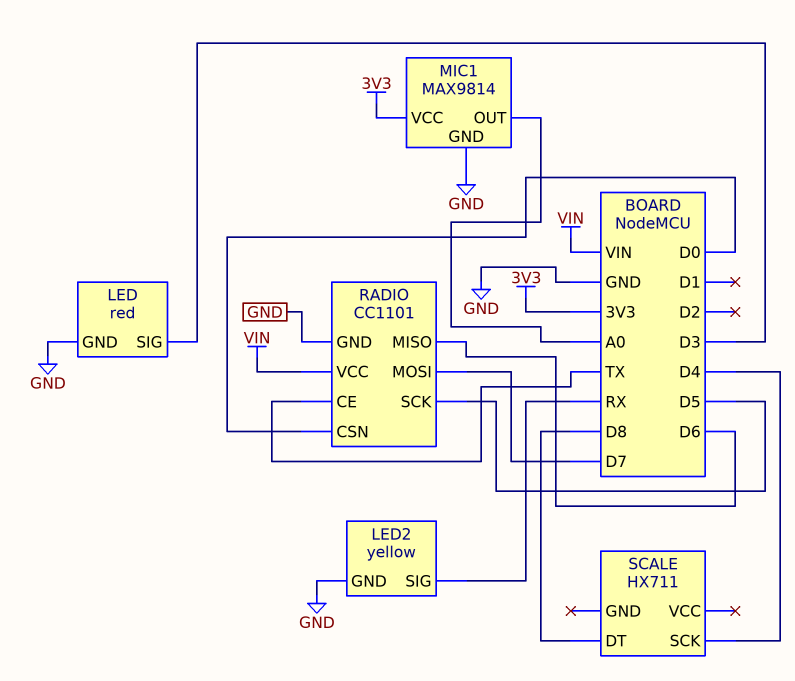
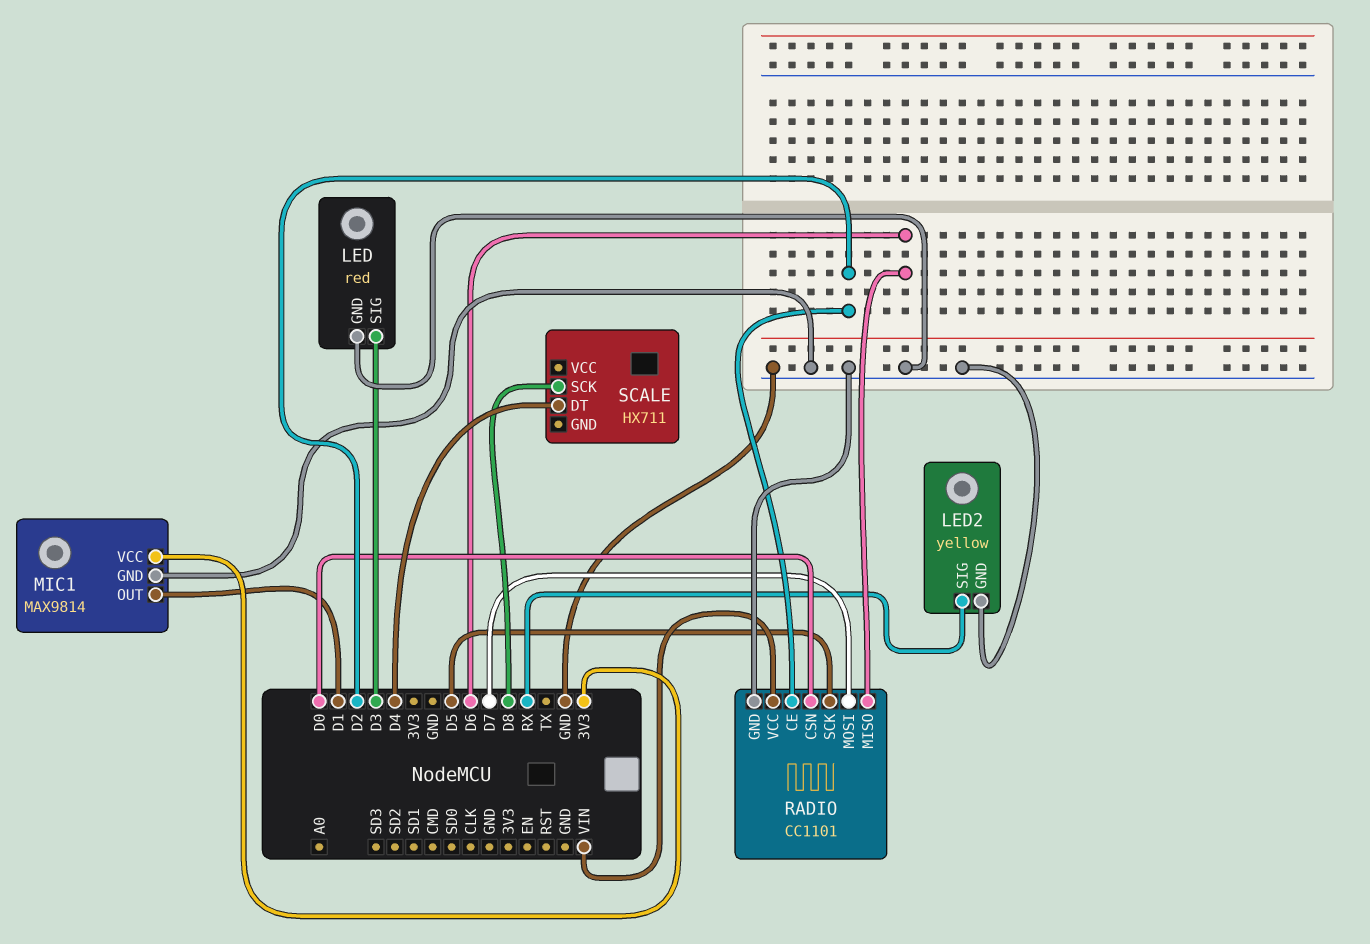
MIC1 pin OUT: A0 -> D1
RADIO pin CE: TX -> D2
SCALE pin DT: D8 -> D4
SCALE pin SCK: D4 -> D8

